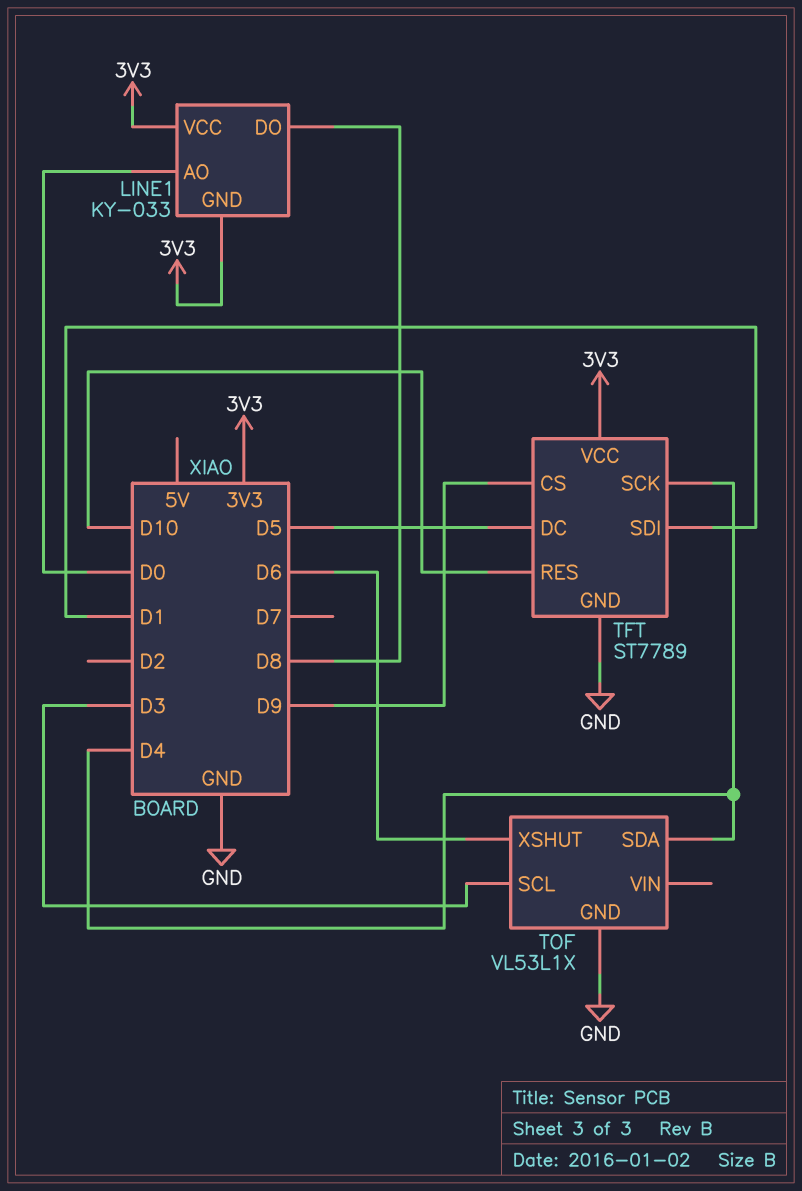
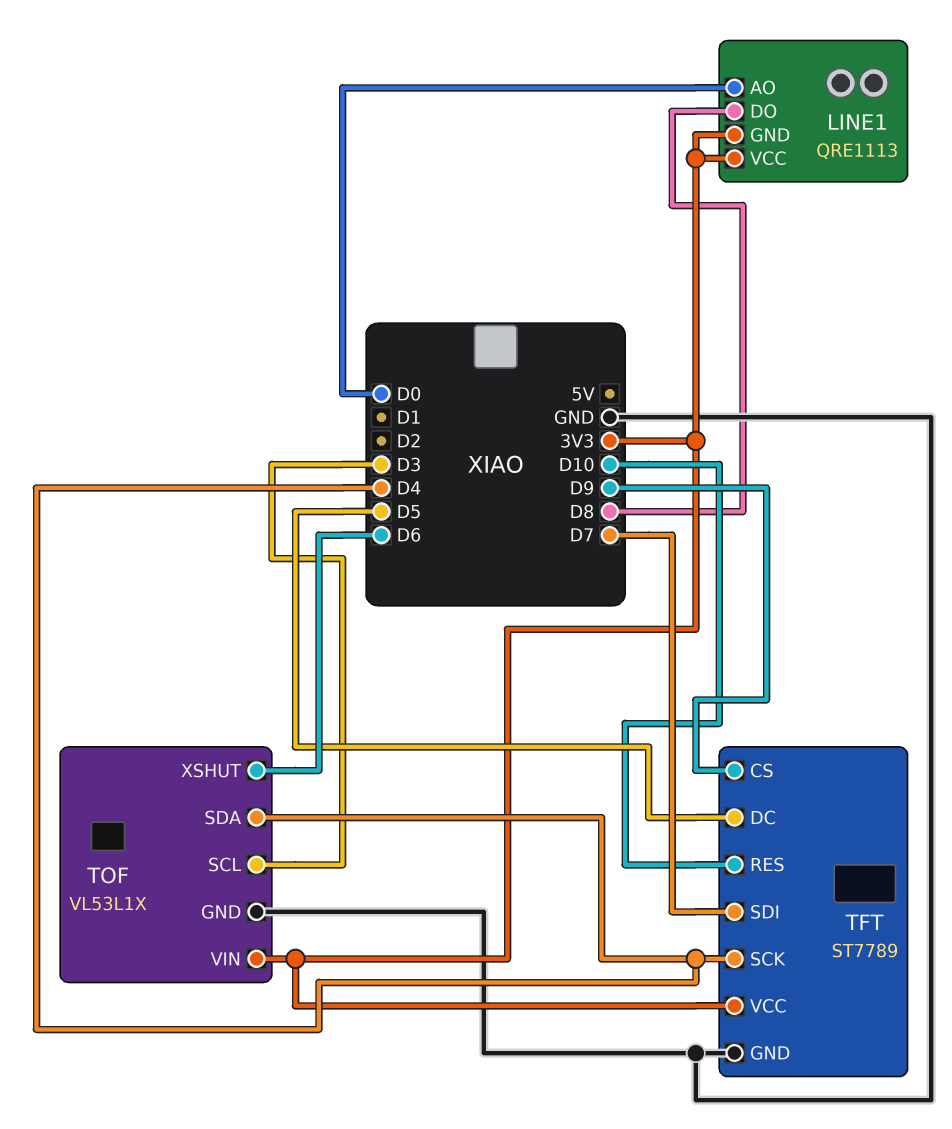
LINE1: KY-033 -> QRE1113
TFT pin SDI: D1 -> D7
TOF pin VIN: none -> 3V3

